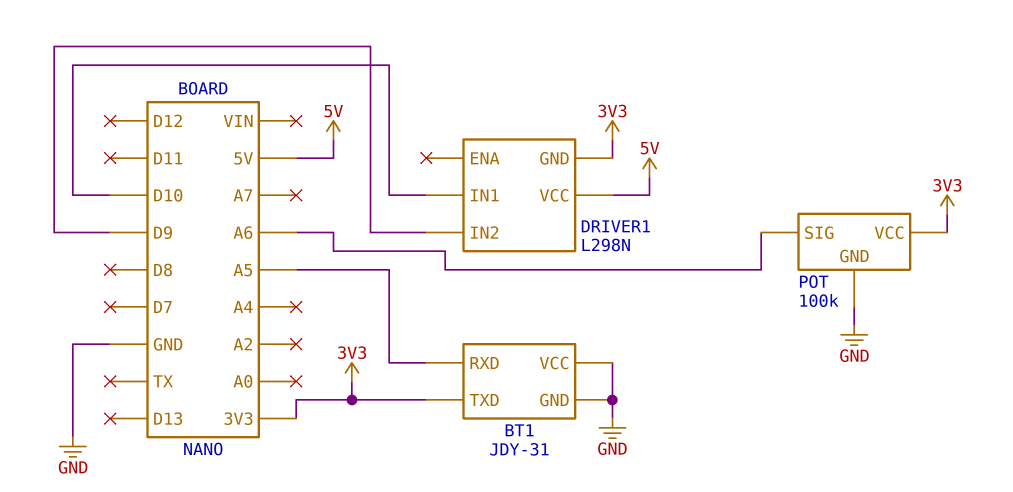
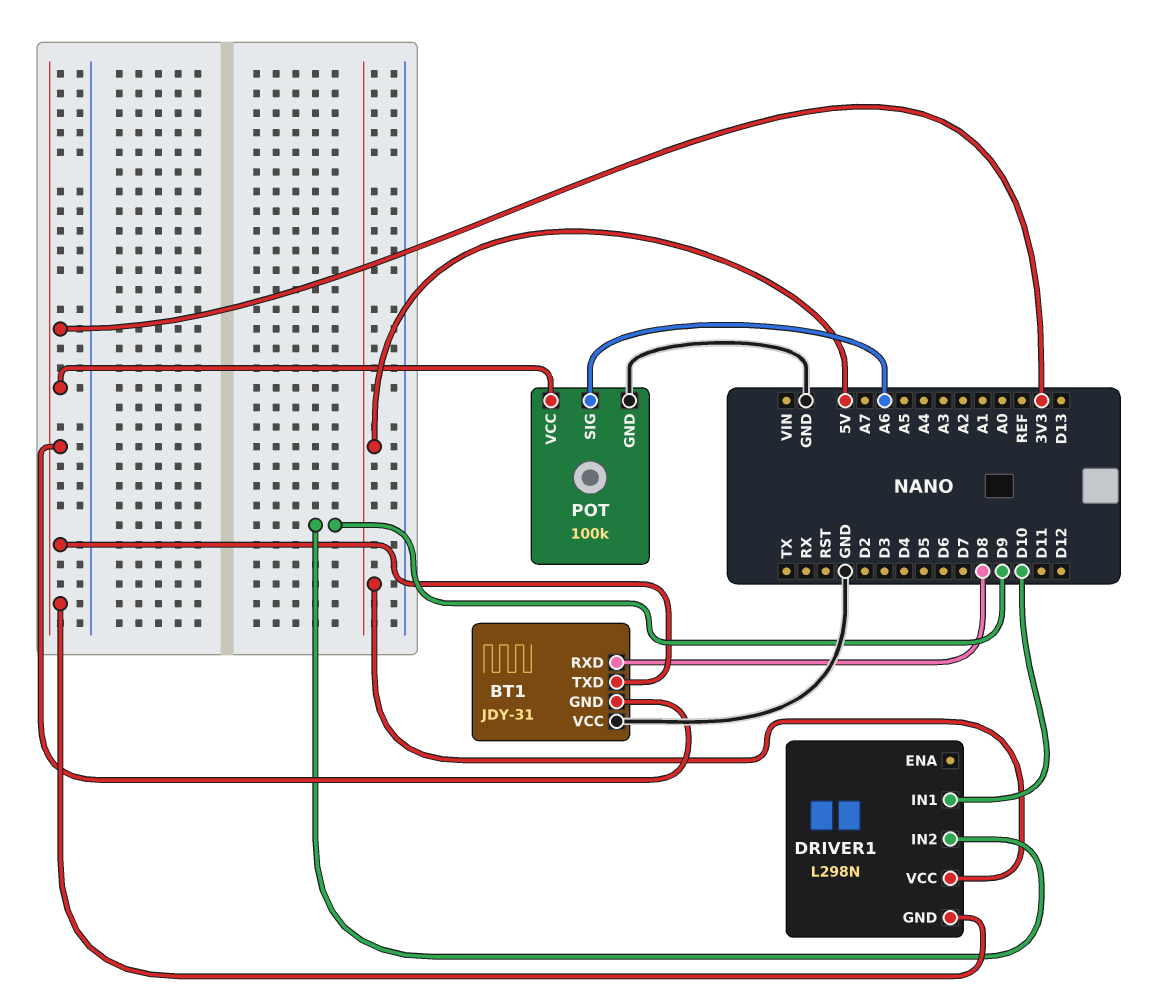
BT1 pin GND: GND -> 3V3
BT1 pin RXD: A5 -> D8

